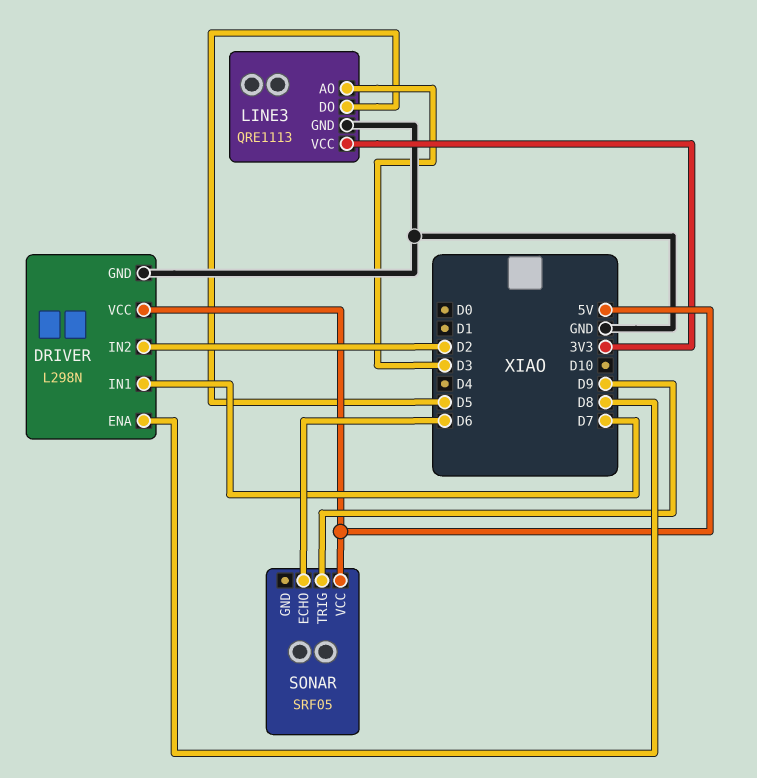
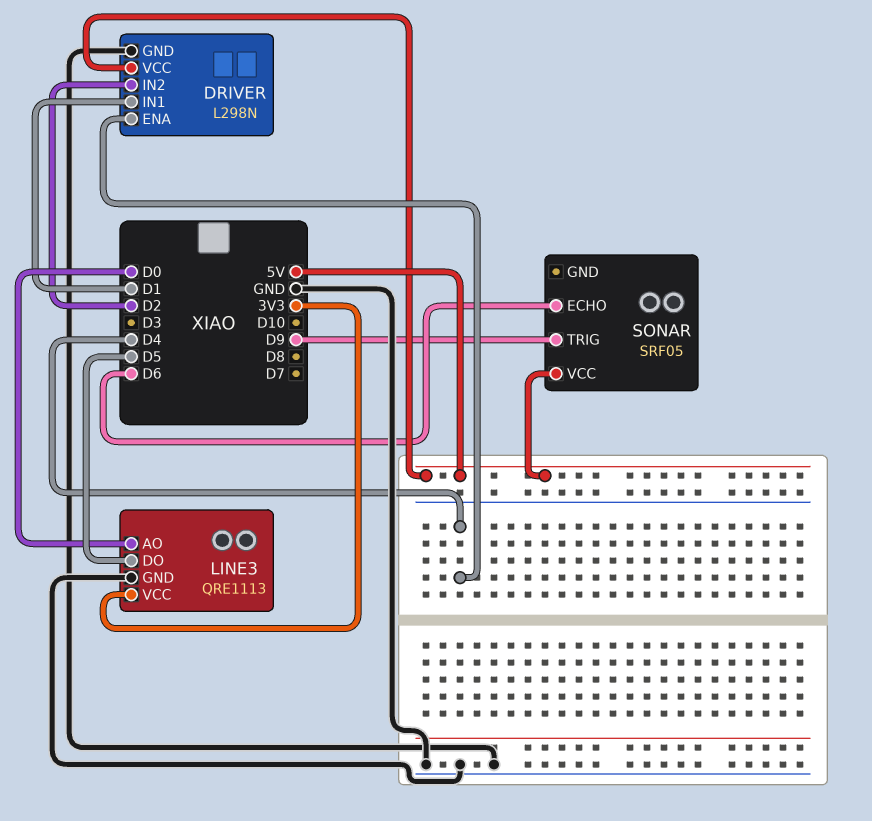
DRIVER pin ENA: D8 -> D4
DRIVER pin IN1: D7 -> D1
LINE3 pin AO: D3 -> D0

